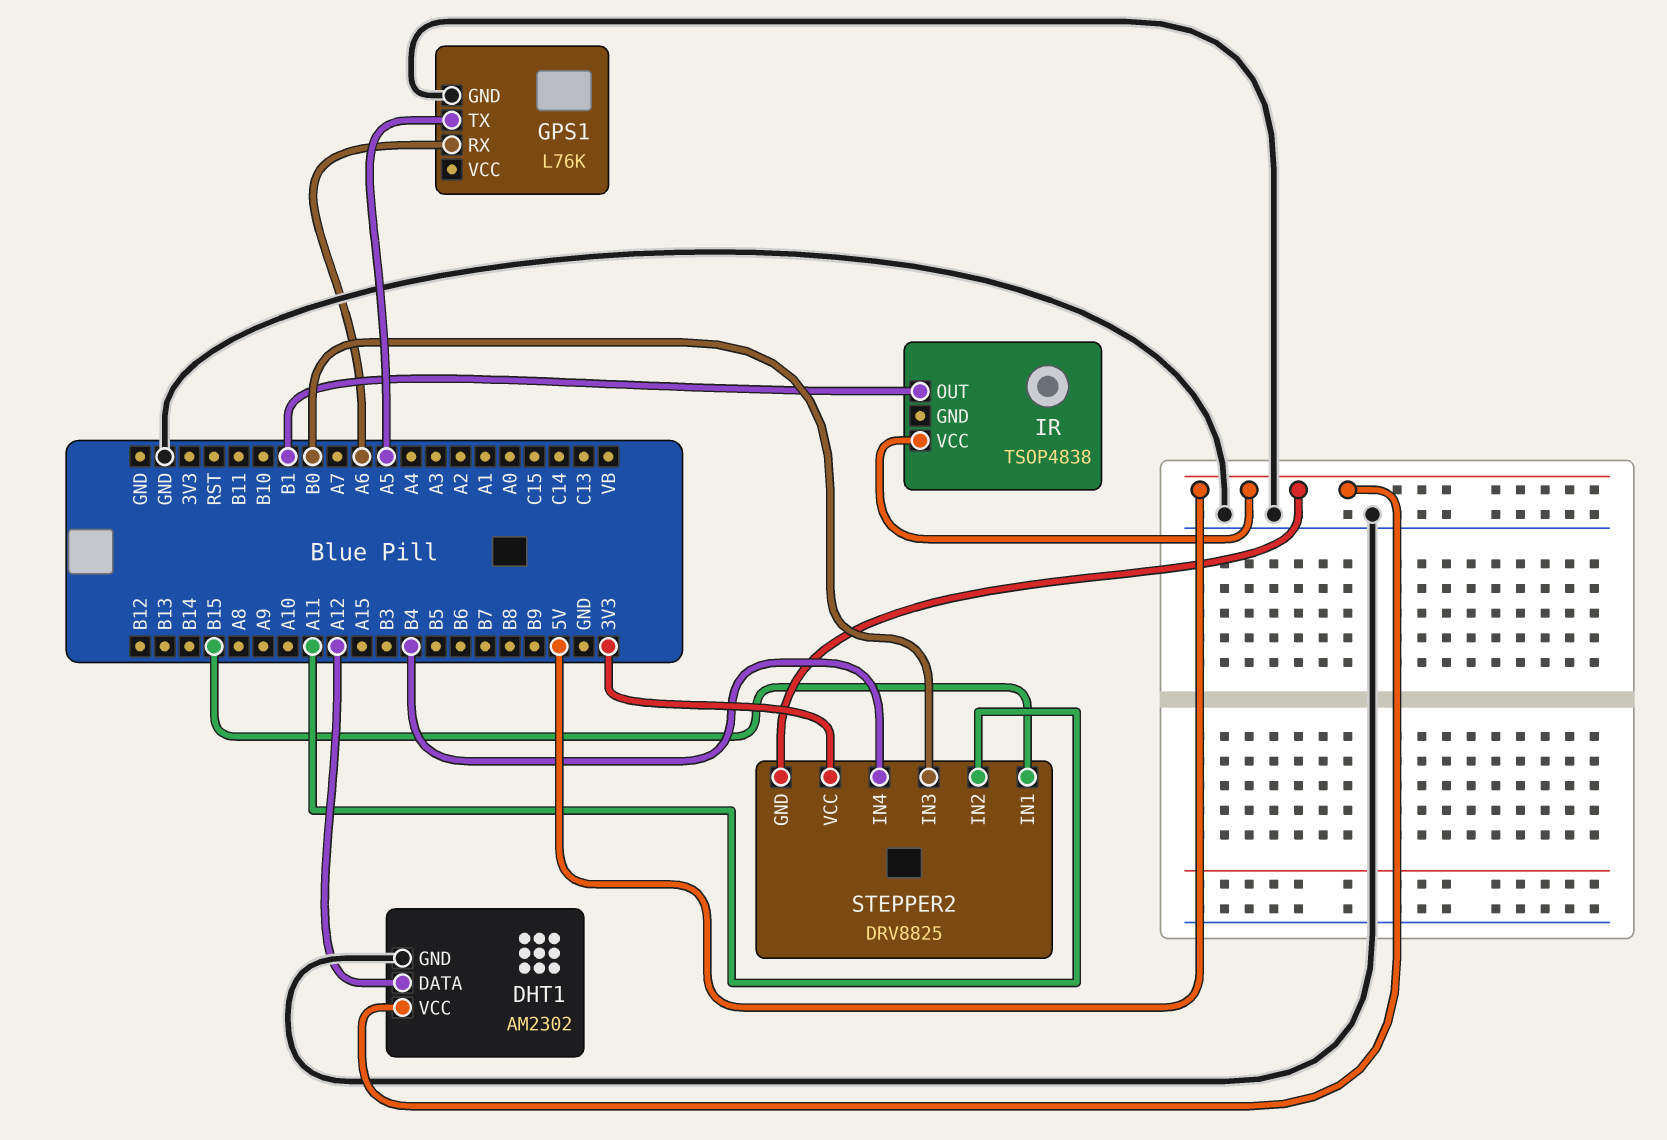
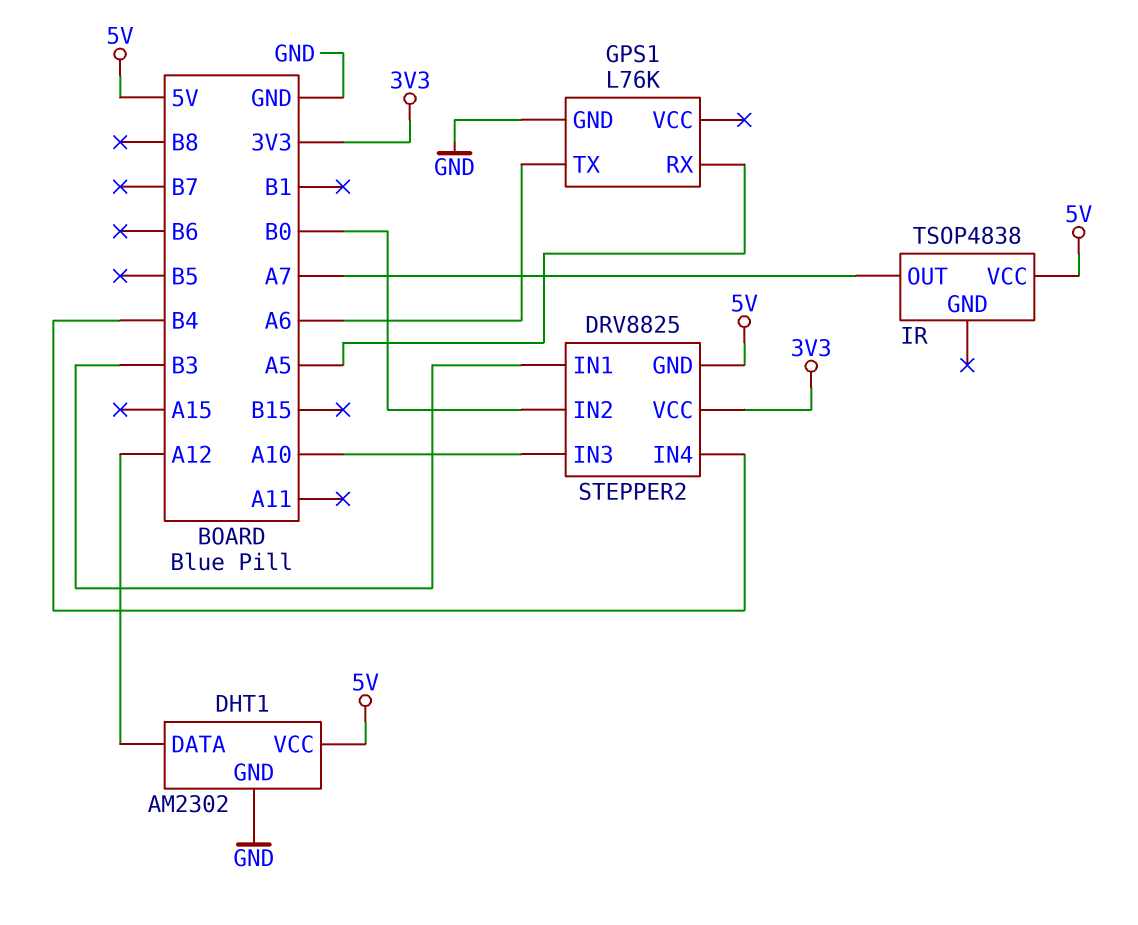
GPS1 pin RX: A6 -> A5
GPS1 pin TX: A5 -> A6
IR pin OUT: B1 -> A7
STEPPER2 pin IN1: B15 -> B3
STEPPER2 pin IN2: A11 -> B0
STEPPER2 pin IN3: B0 -> A10

